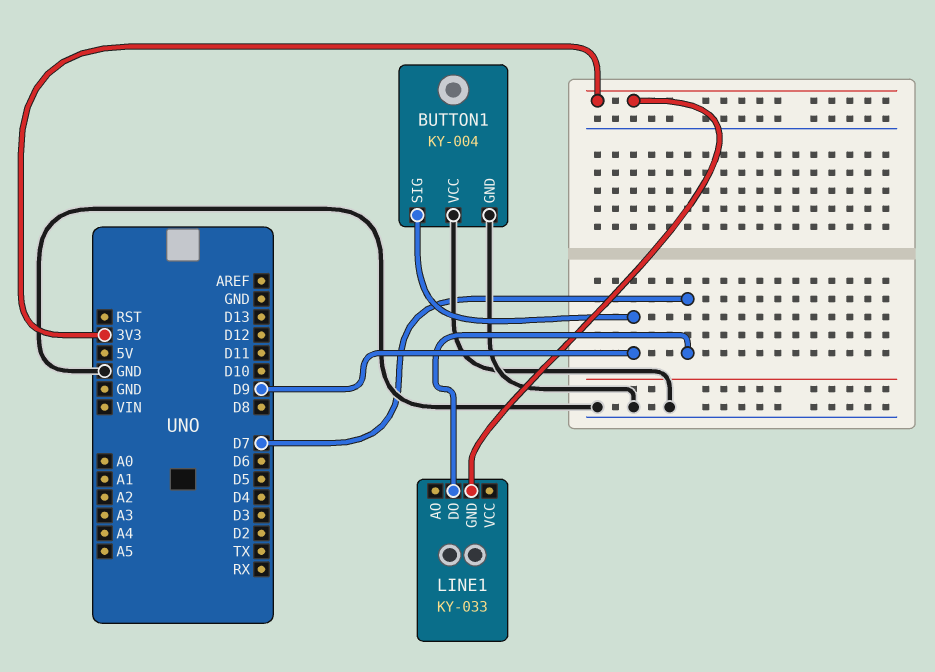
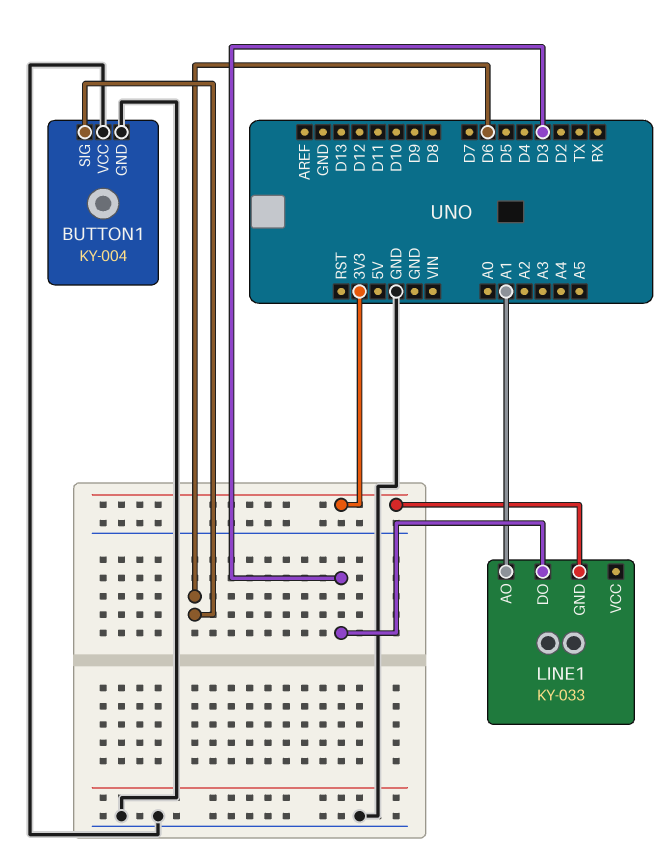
BUTTON1 pin SIG: D9 -> D6
LINE1 pin AO: none -> A1
LINE1 pin DO: D7 -> D3

